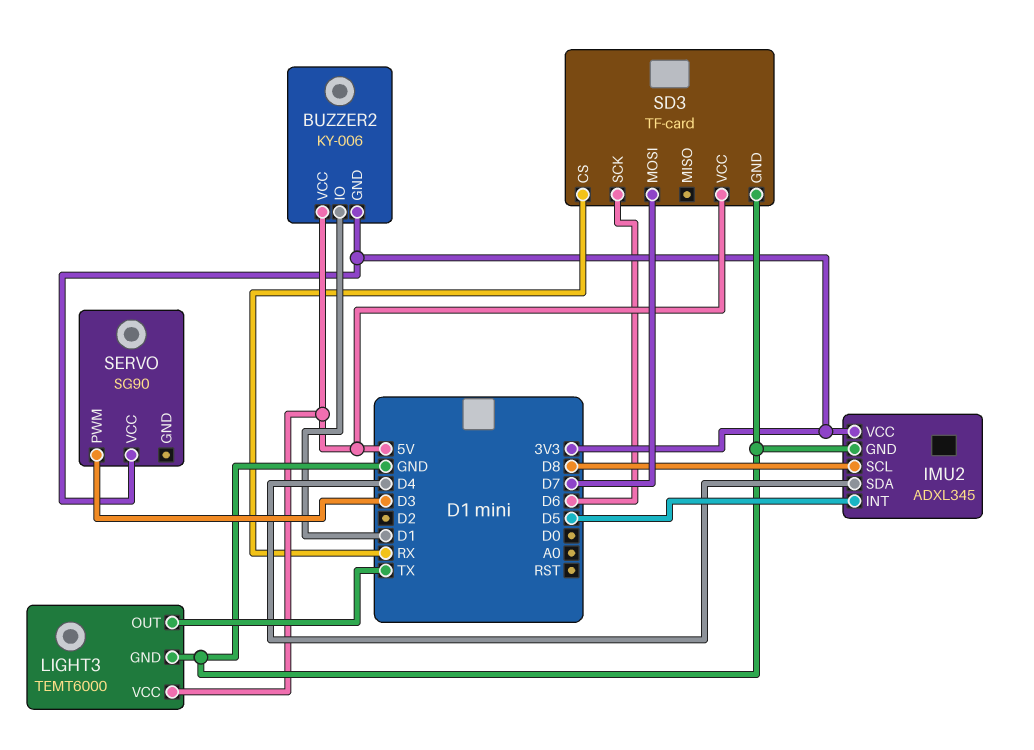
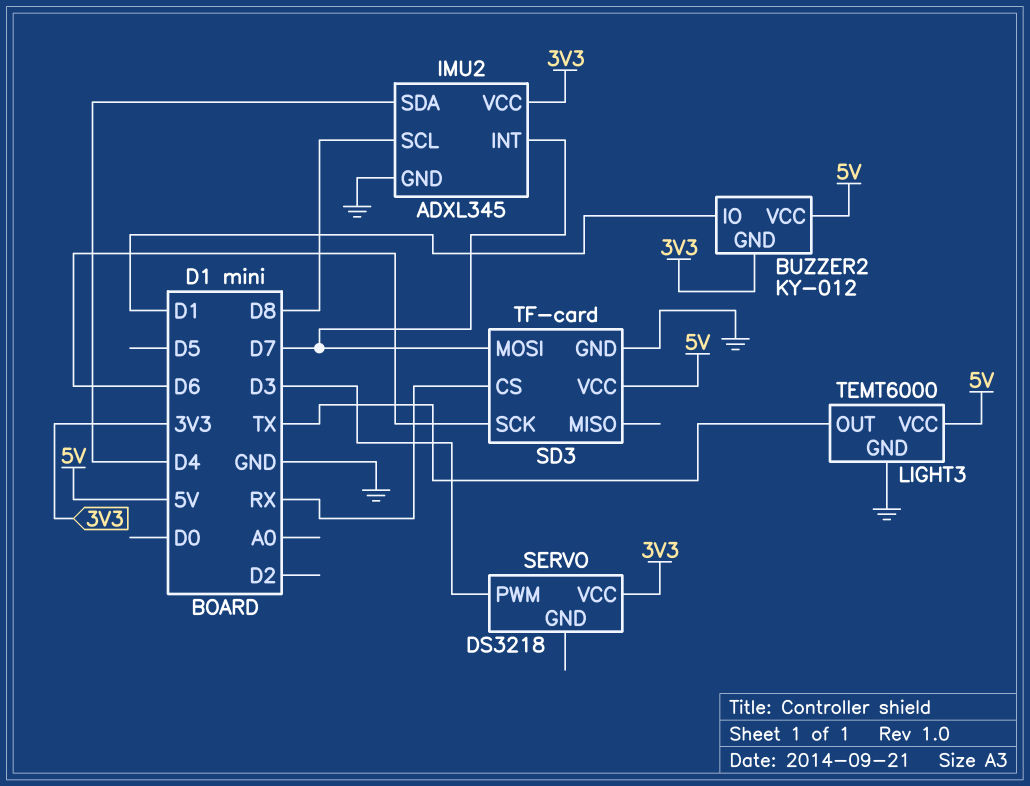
BUZZER2: KY-006 -> KY-012
IMU2 pin INT: D5 -> D7
SERVO: SG90 -> DS3218

